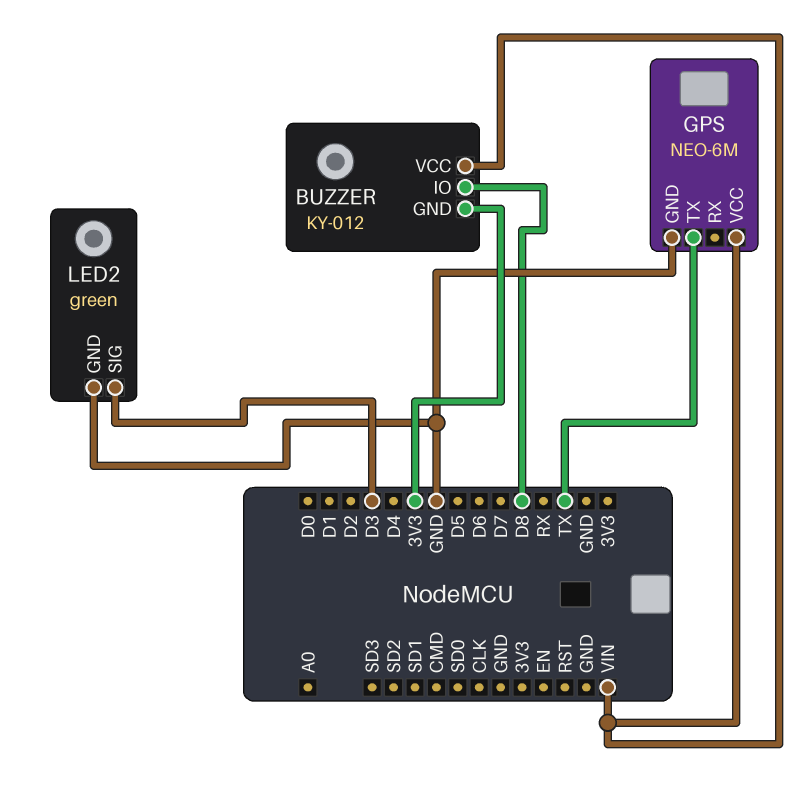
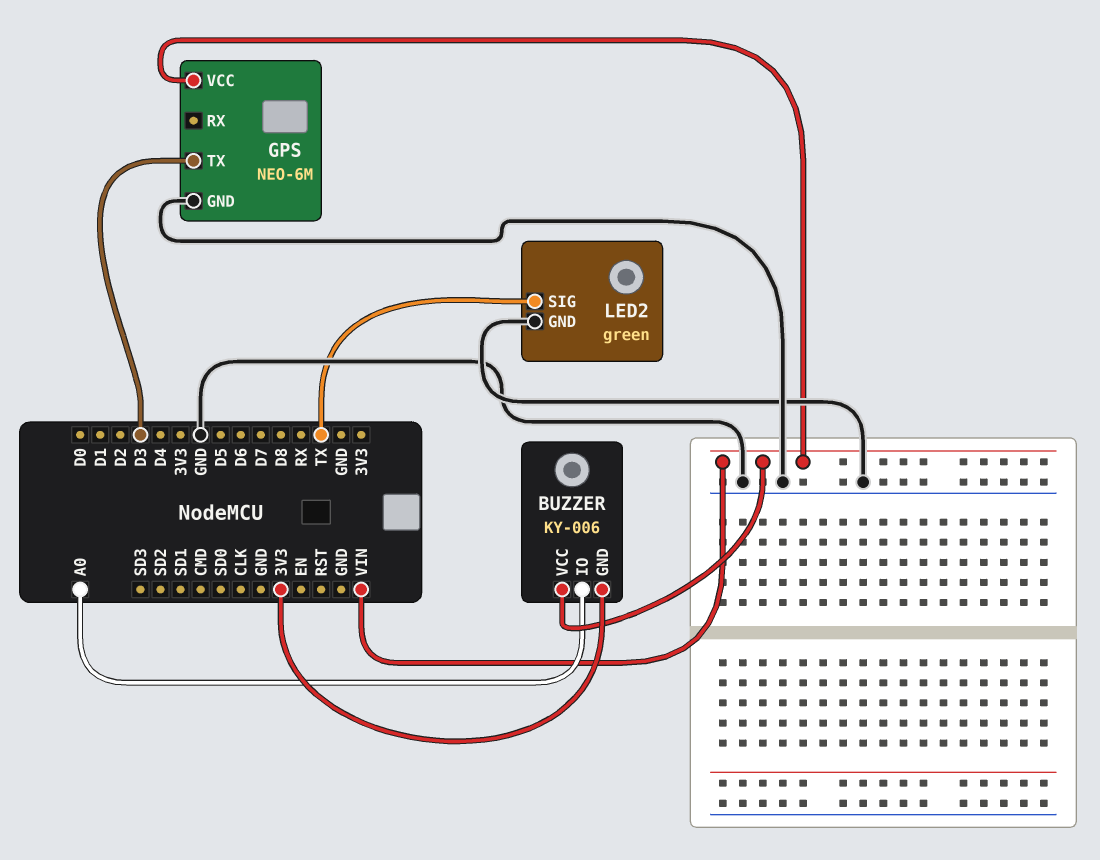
BUZZER: KY-012 -> KY-006
BUZZER pin IO: D8 -> A0
GPS pin TX: TX -> D3
LED2 pin SIG: D3 -> TX

